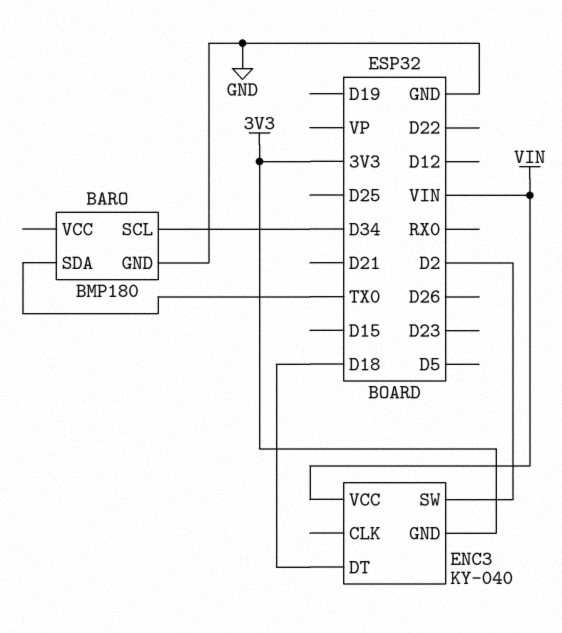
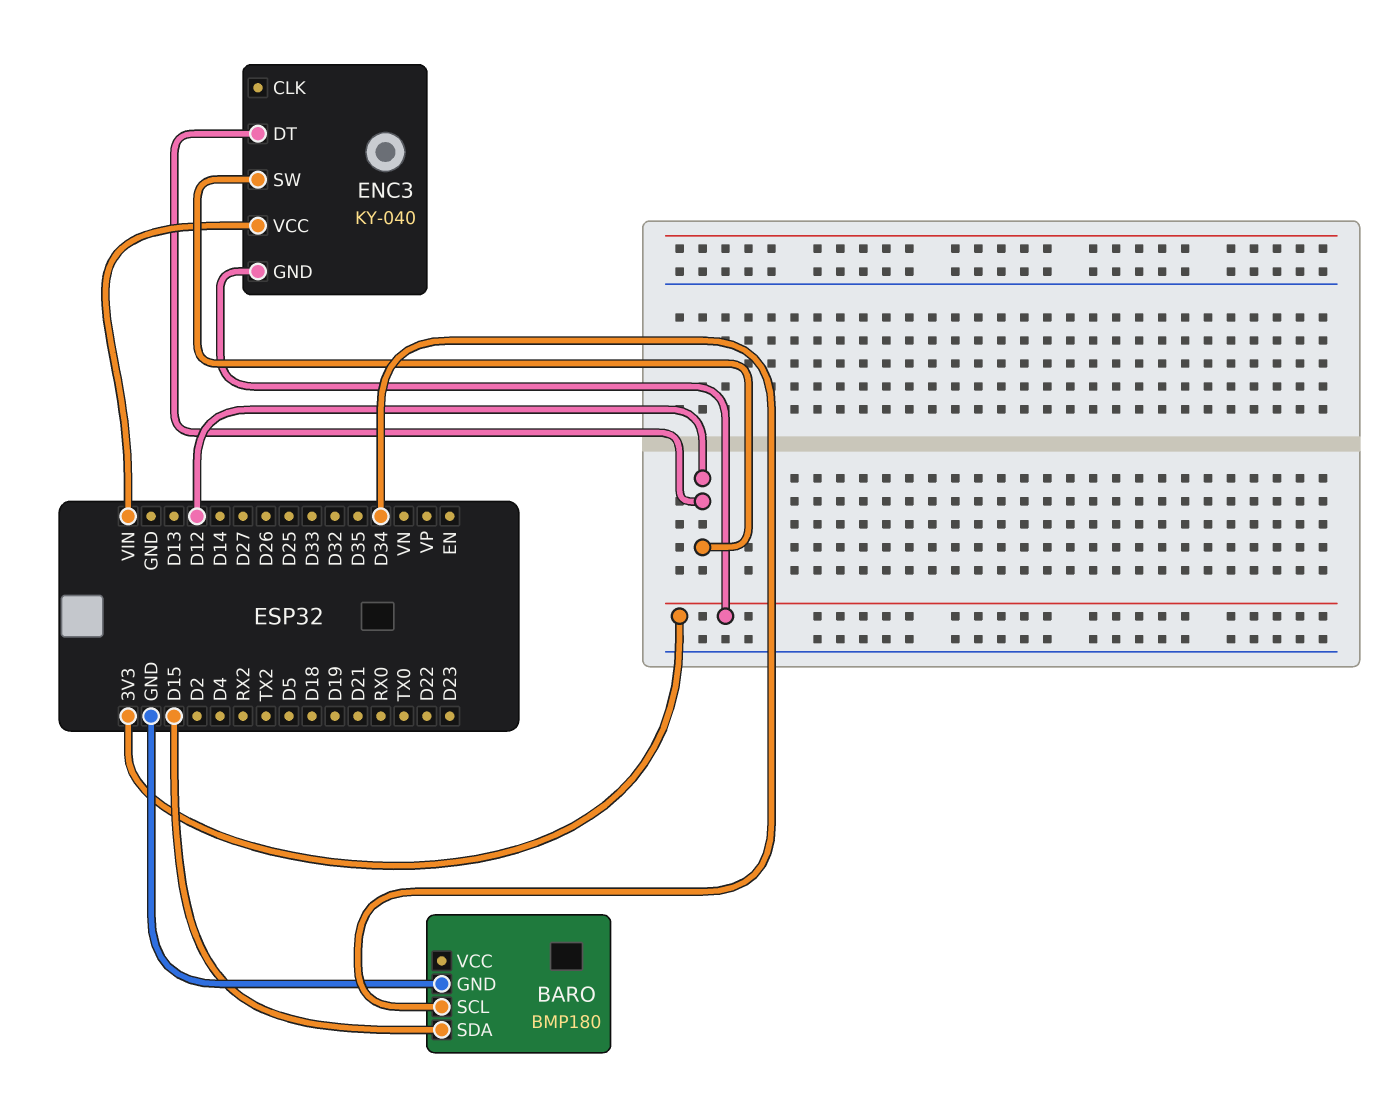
BARO pin SDA: TX0 -> D15
ENC3 pin DT: D18 -> D12
ENC3 pin SW: D2 -> D12

